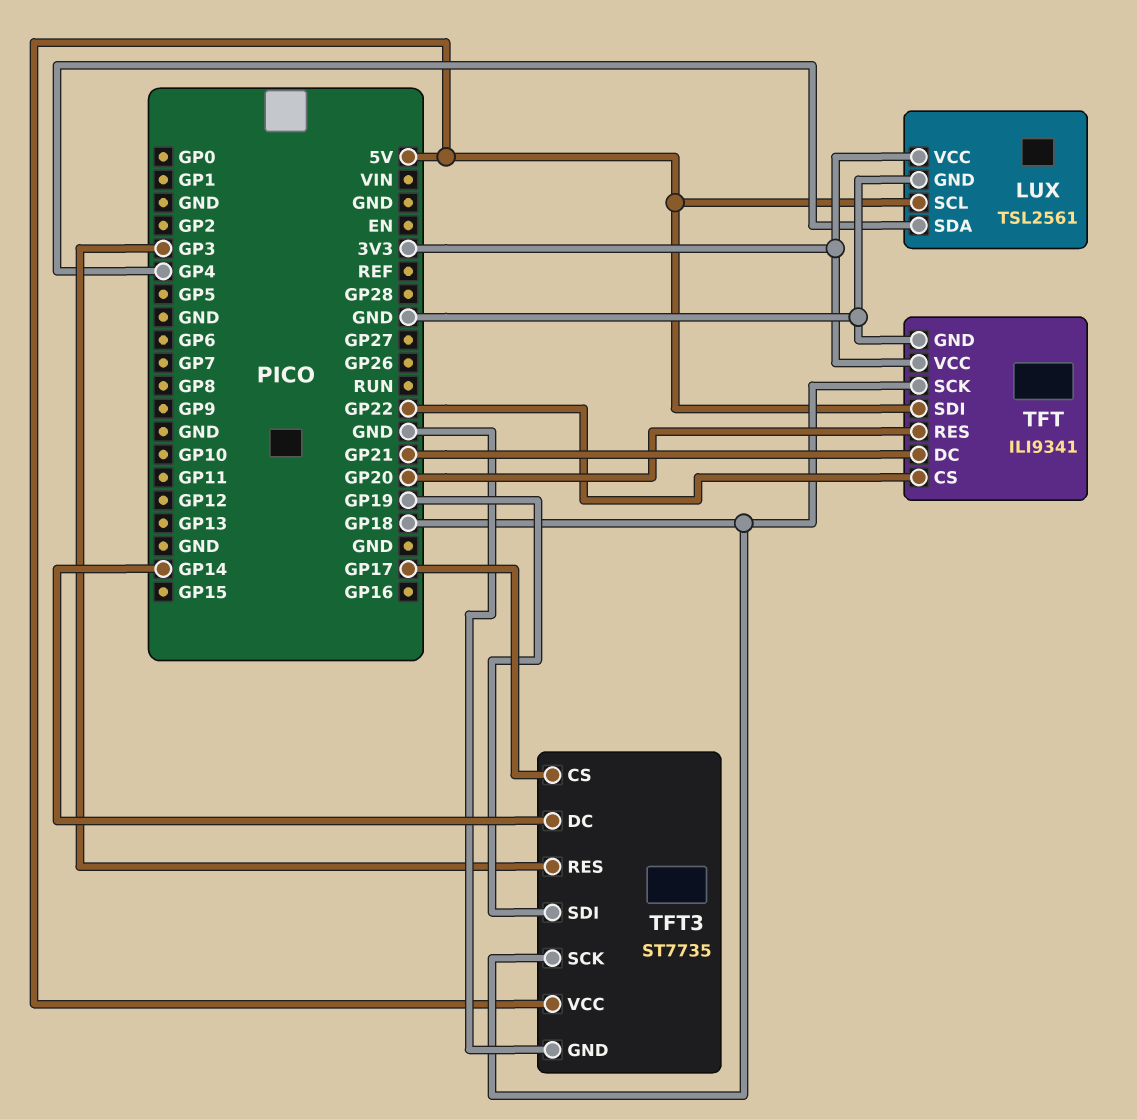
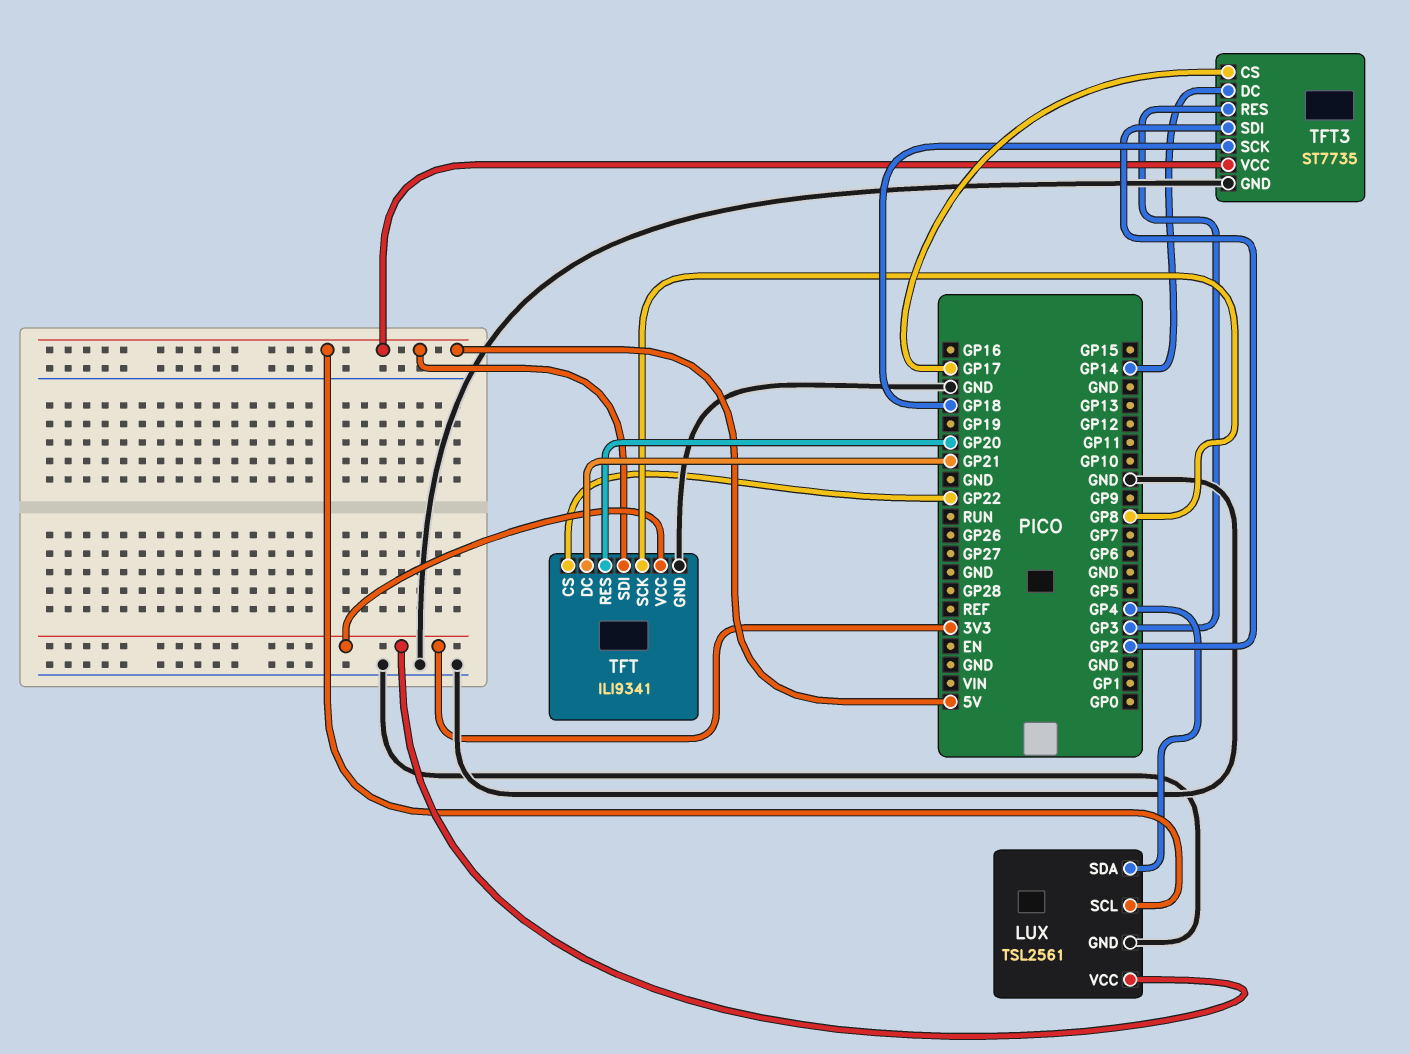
TFT pin SCK: GP18 -> GP8
TFT3 pin SDI: GP19 -> GP2

